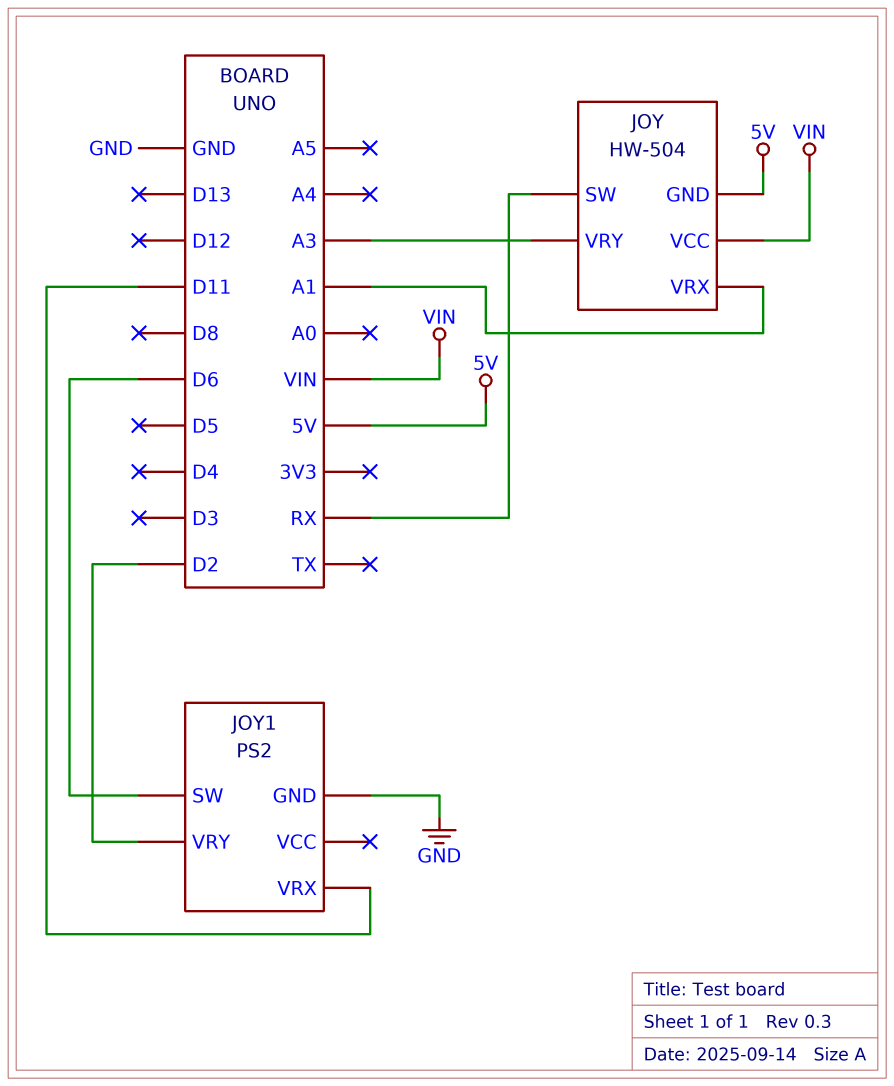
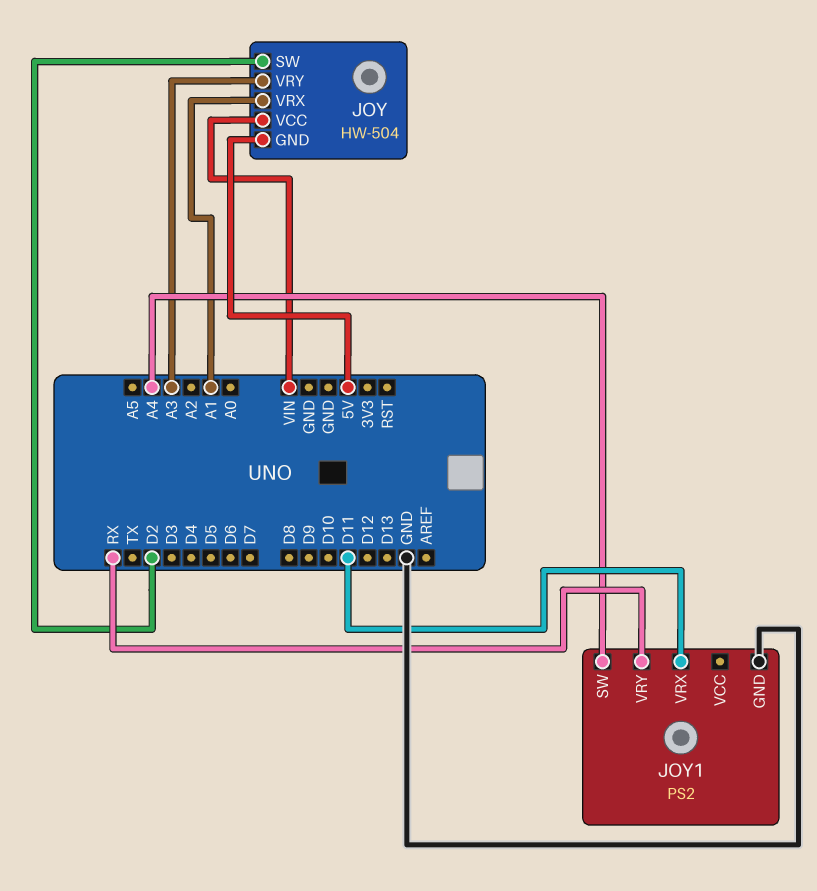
JOY pin SW: RX -> D2
JOY1 pin SW: D6 -> A4
JOY1 pin VRY: D2 -> RX

